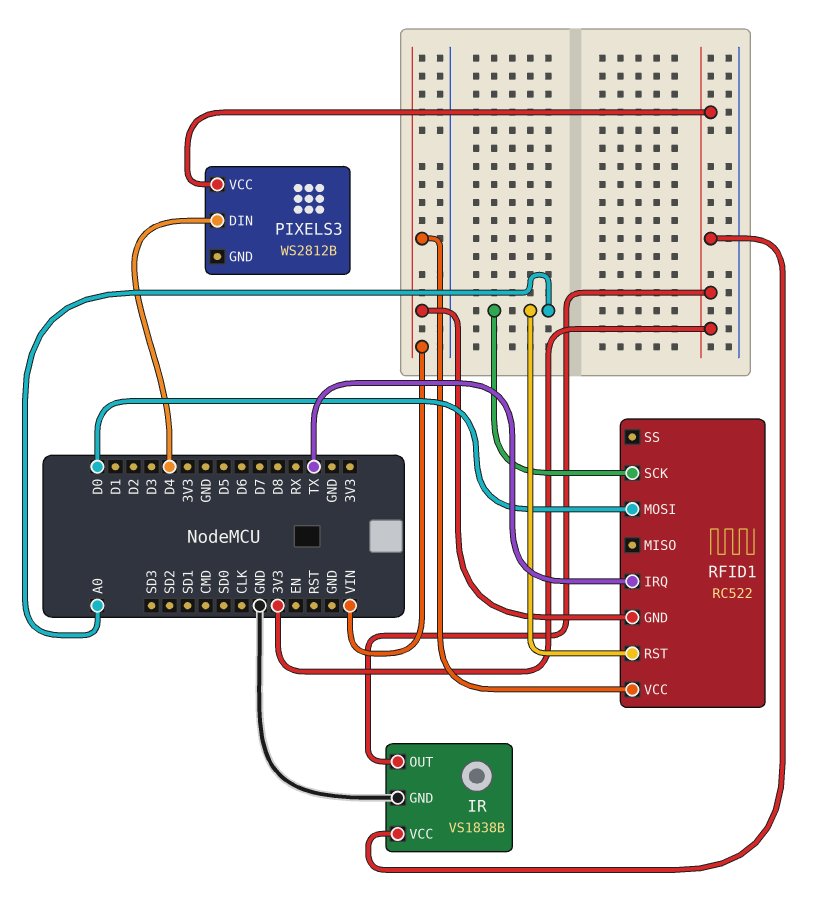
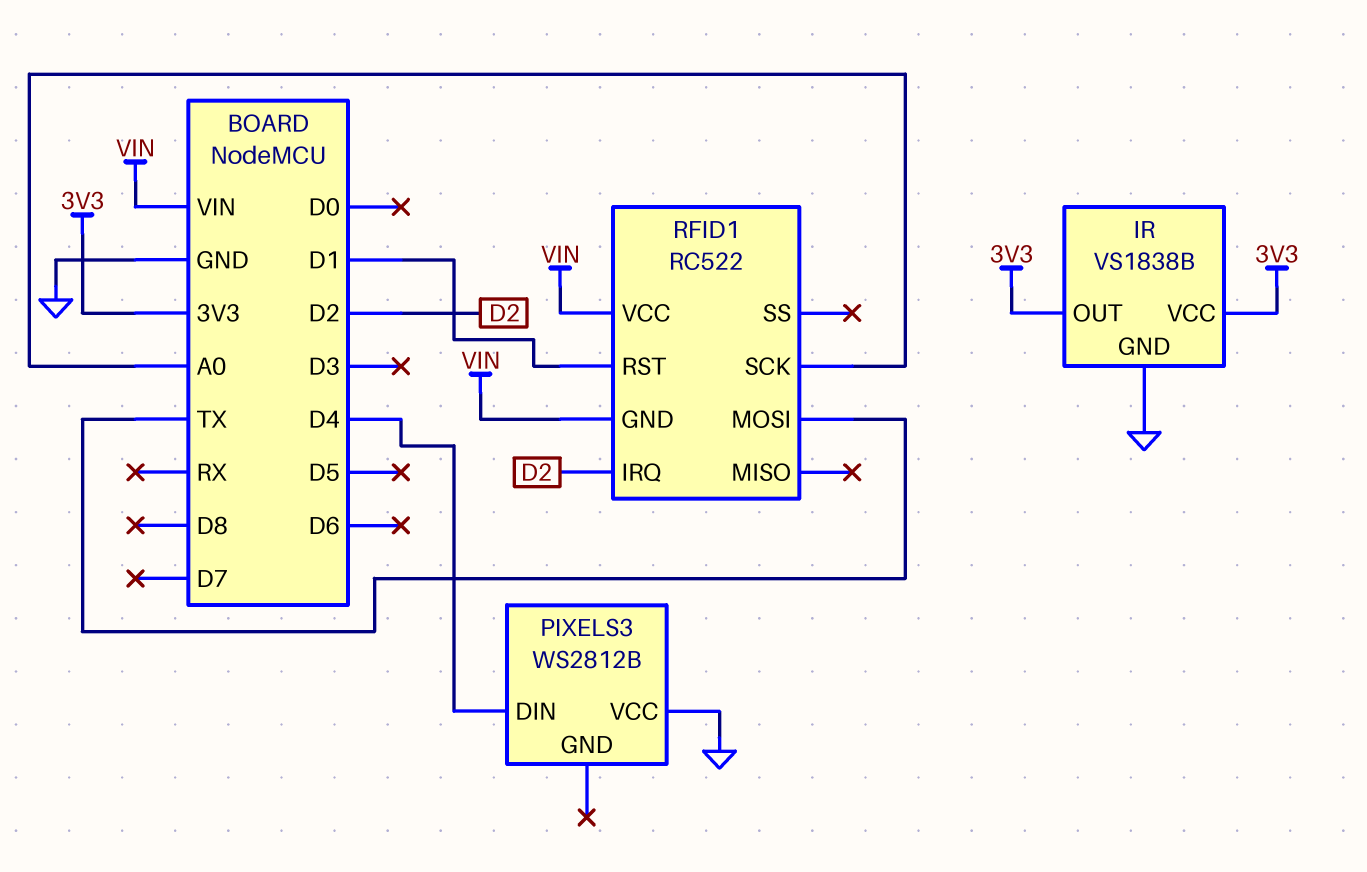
PIXELS3 pin VCC: 3V3 -> GND
RFID1 pin IRQ: TX -> D2
RFID1 pin MOSI: D0 -> TX
RFID1 pin RST: A0 -> D1

